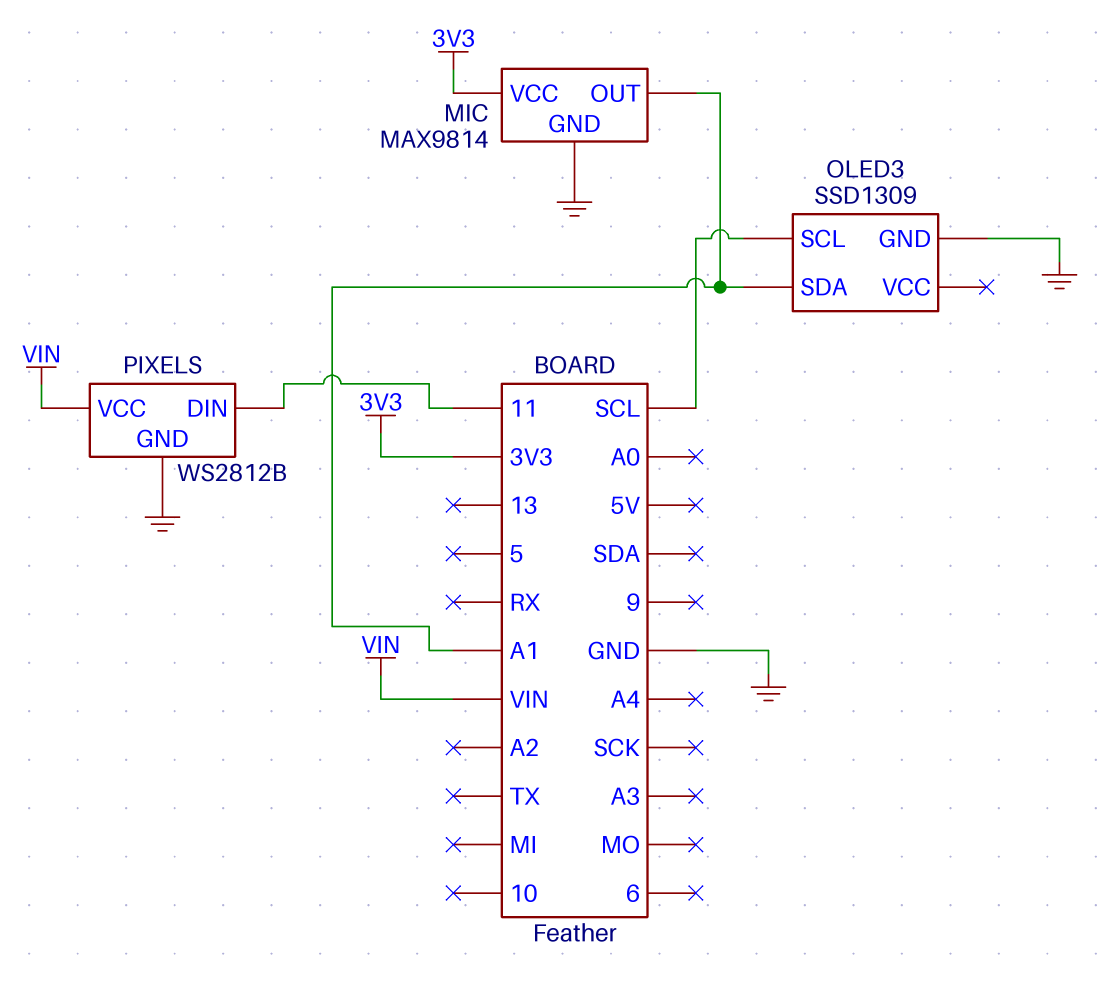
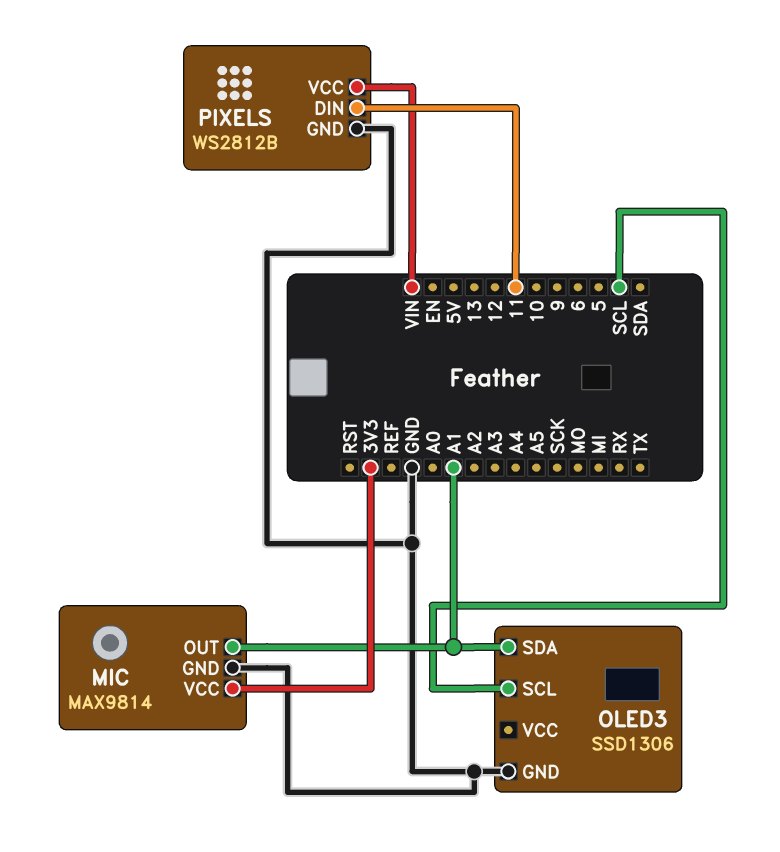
OLED3: SSD1309 -> SSD1306

